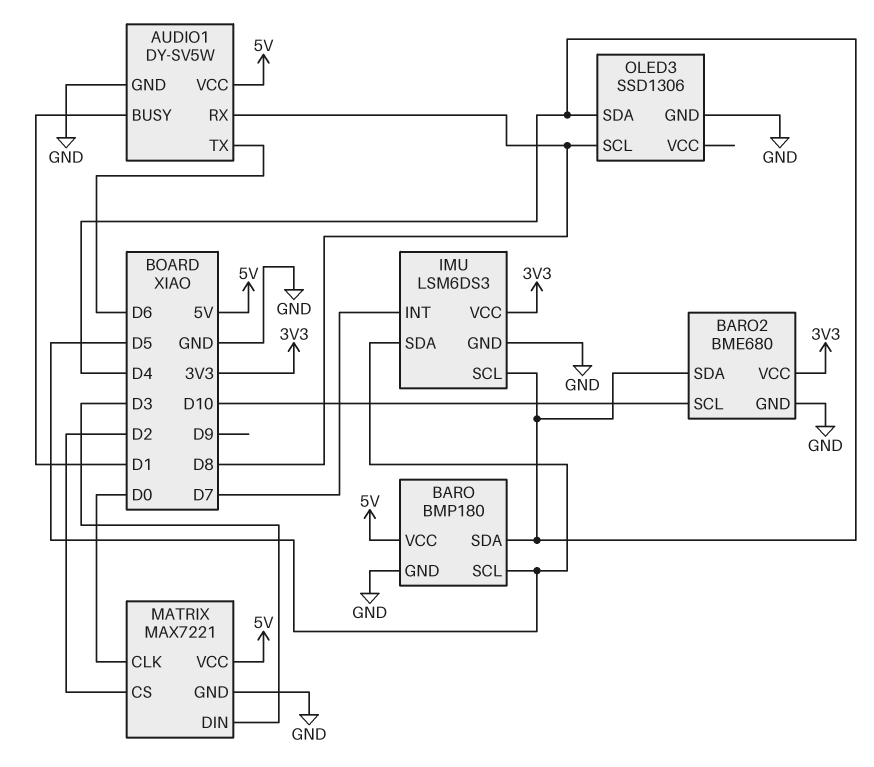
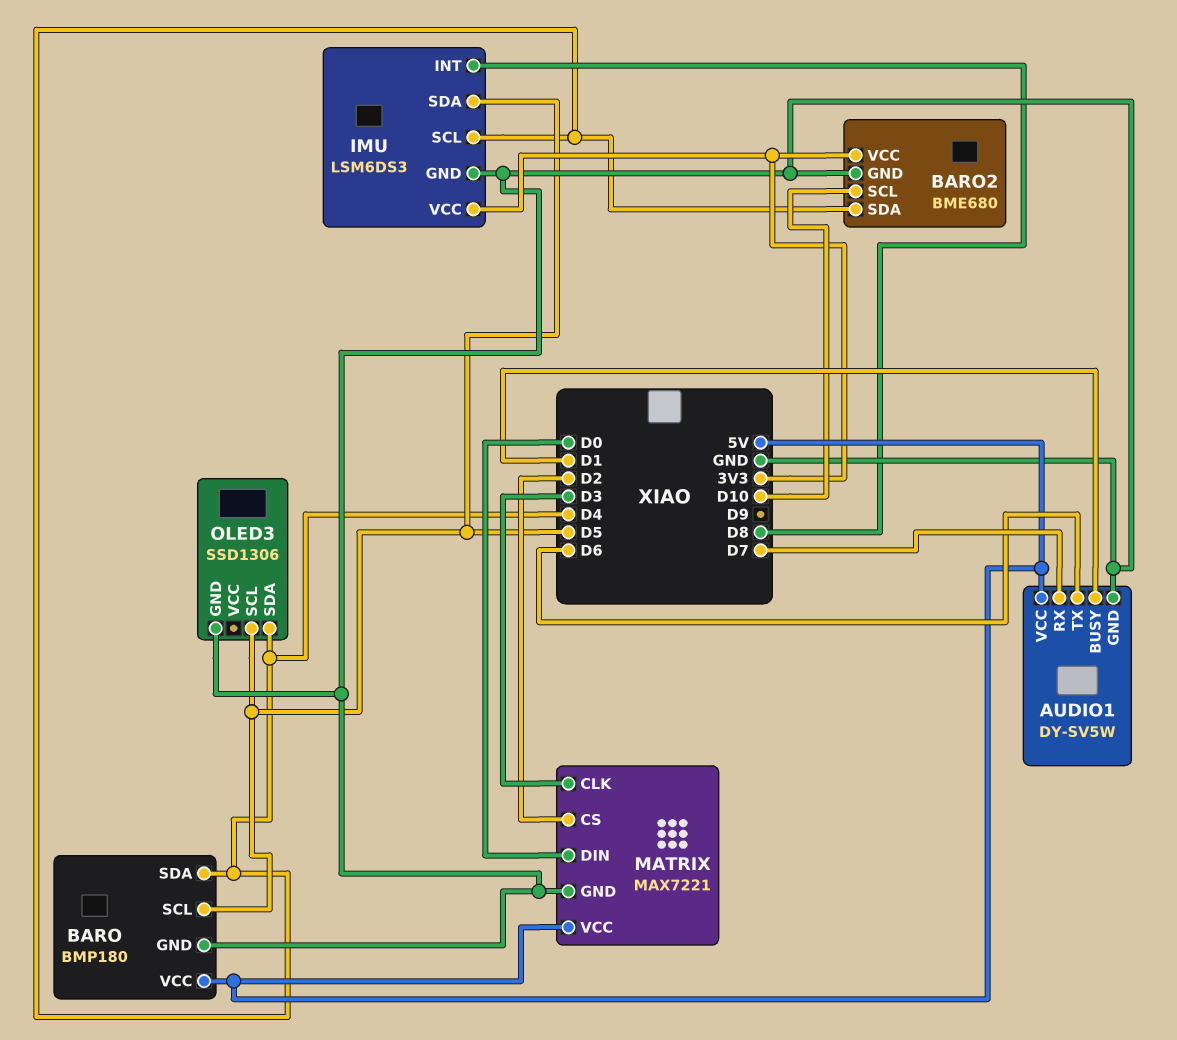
AUDIO1 pin RX: D8 -> D7
IMU pin INT: D7 -> D8
MATRIX pin CLK: D0 -> D3
MATRIX pin DIN: D3 -> D0
OLED3 pin SCL: D8 -> D5

